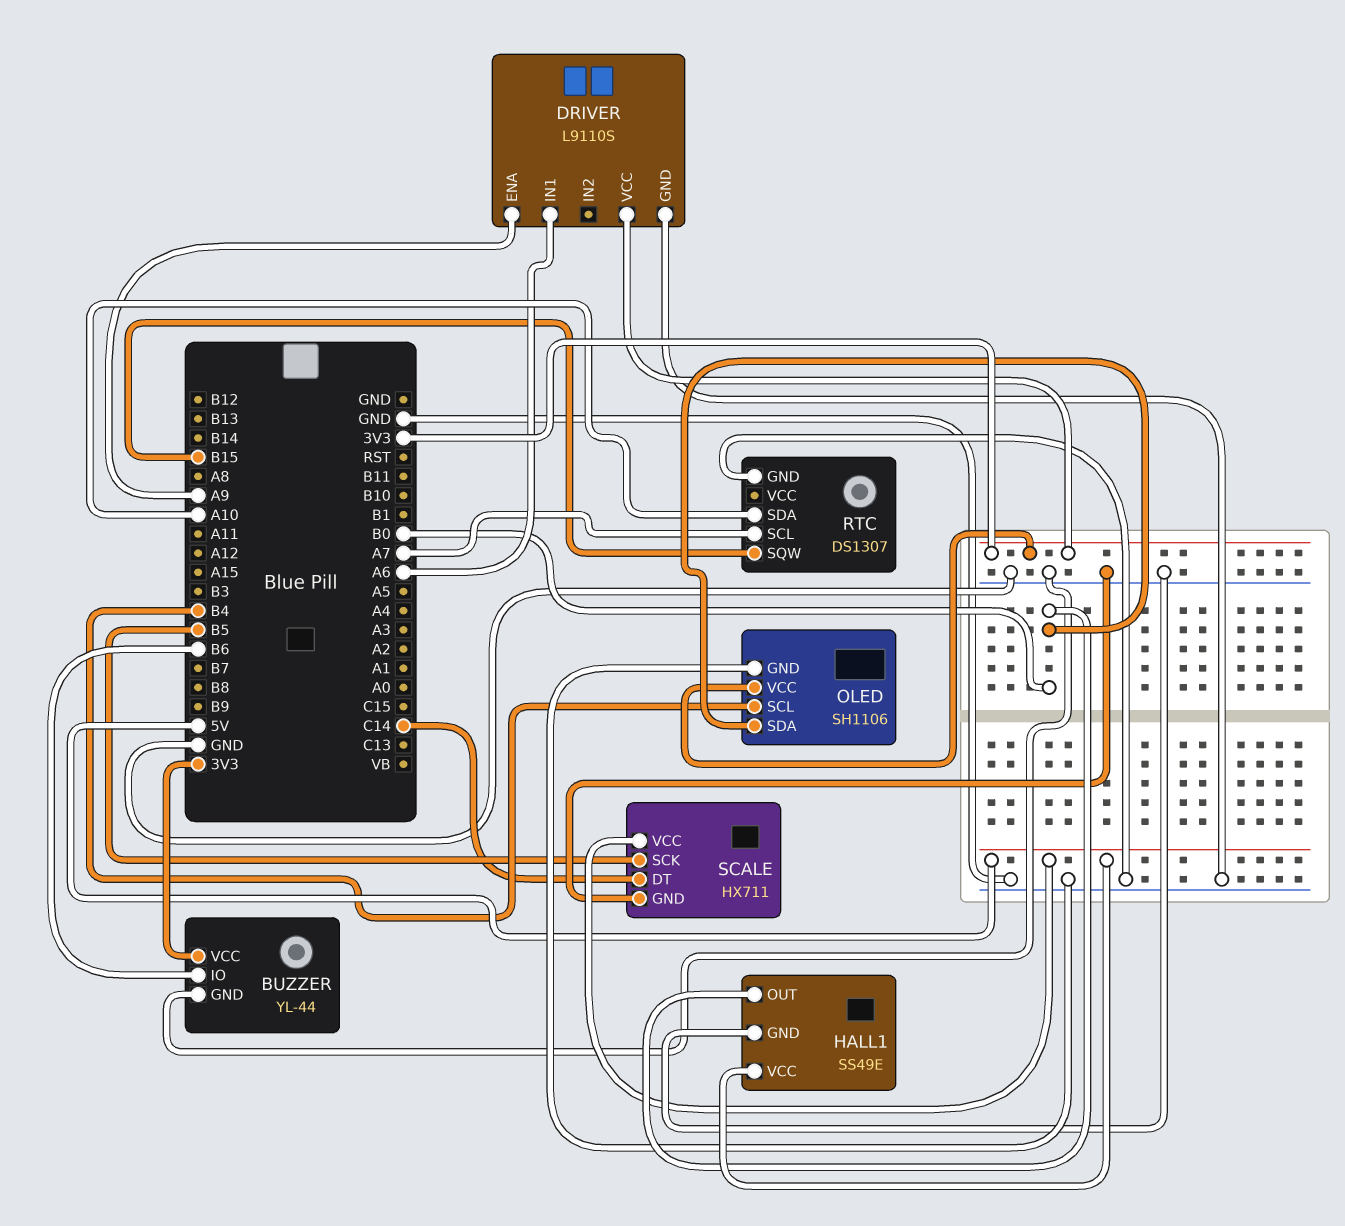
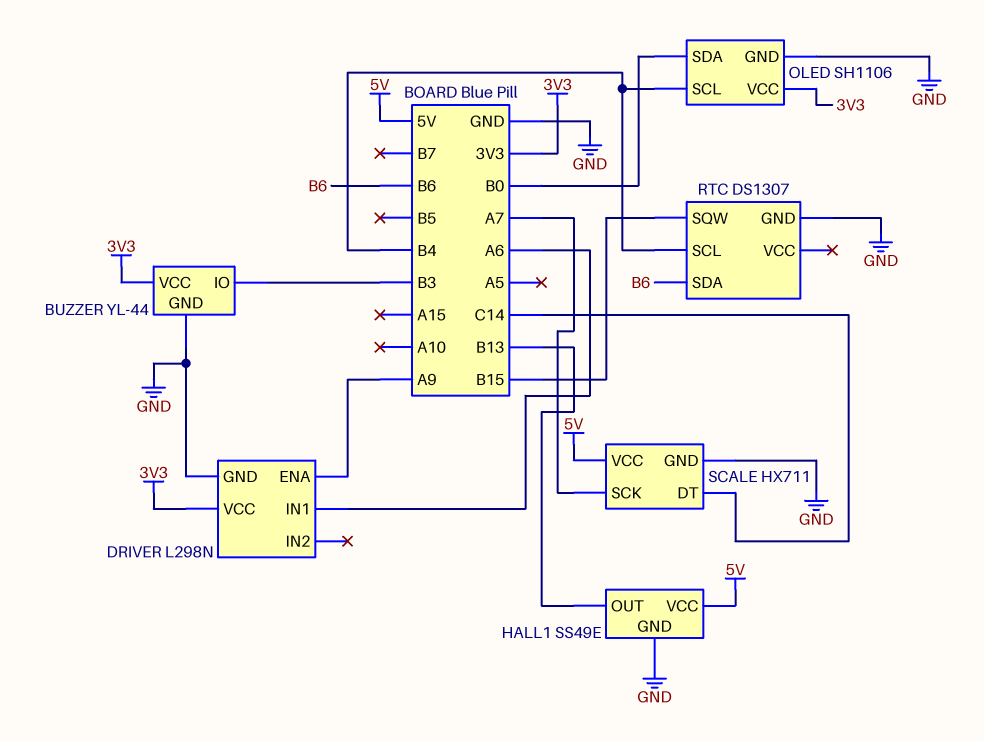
BUZZER pin IO: B6 -> B3
DRIVER: L9110S -> L298N
HALL1 pin OUT: B0 -> B13
RTC pin SCL: A7 -> B4
RTC pin SDA: A10 -> B6
SCALE pin SCK: B5 -> A7

